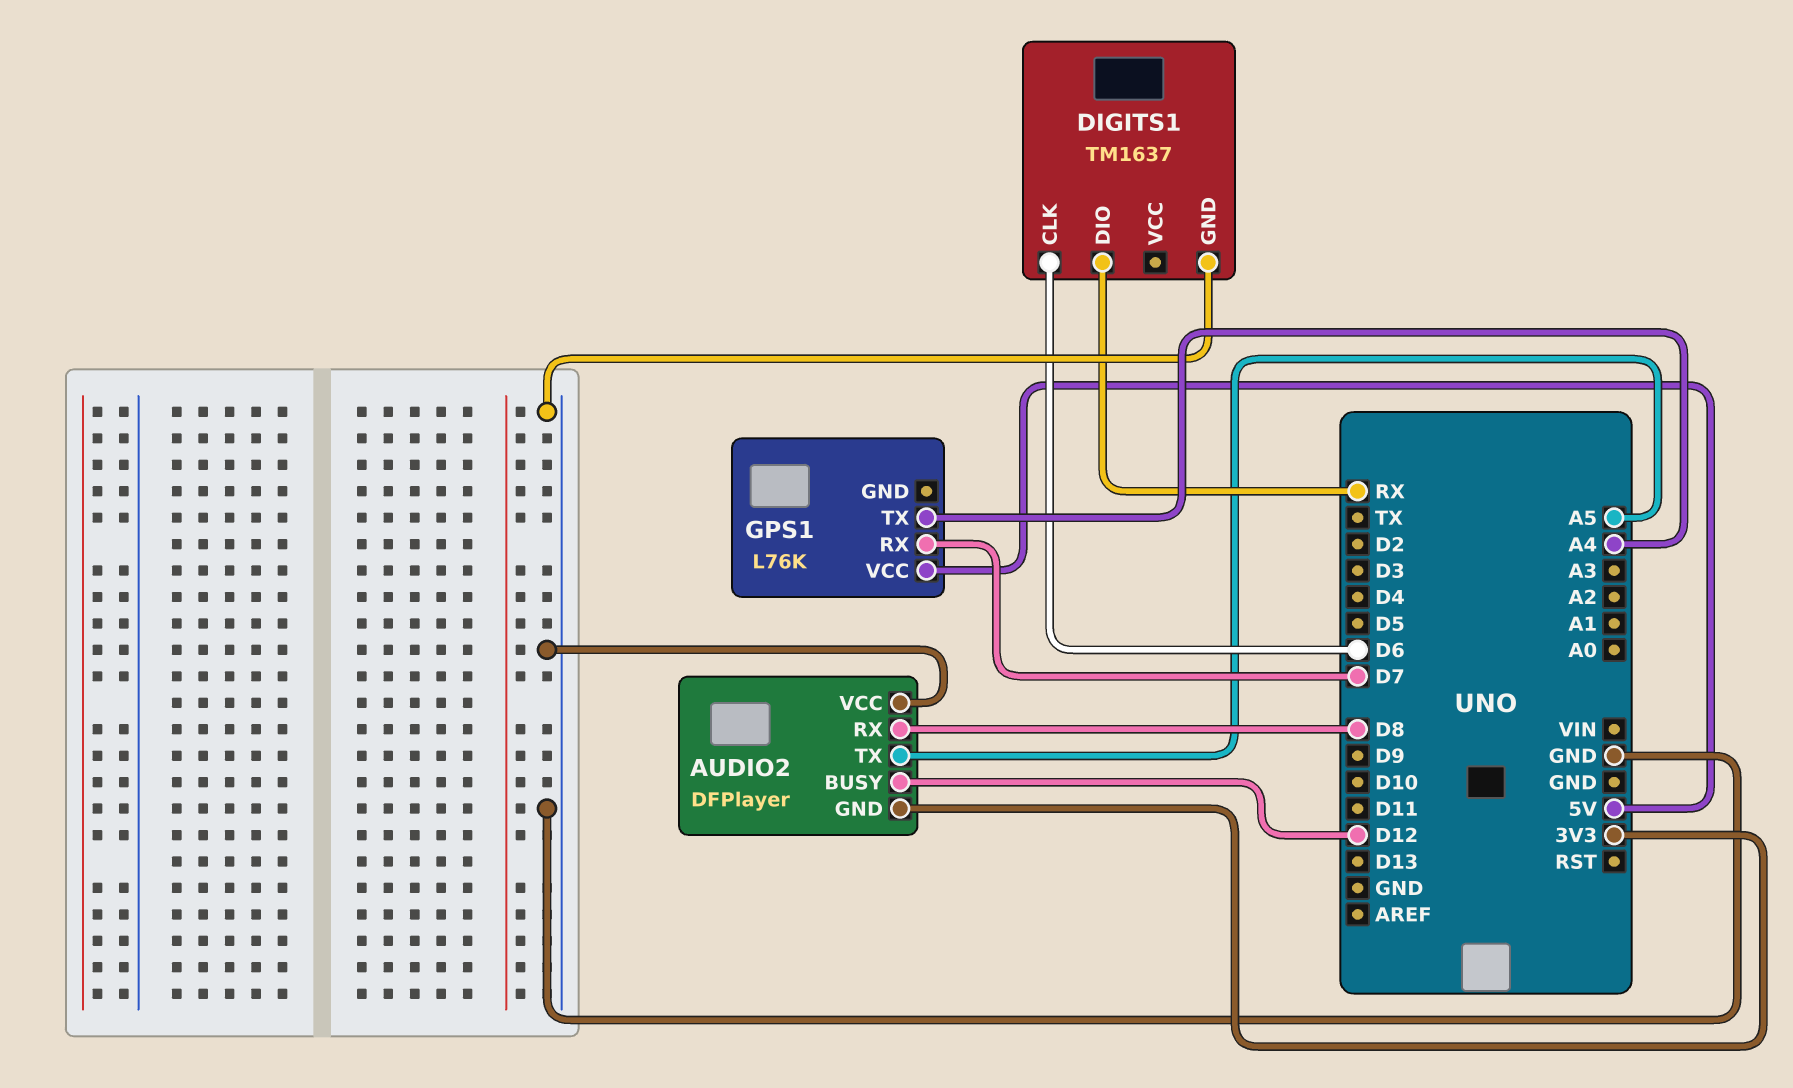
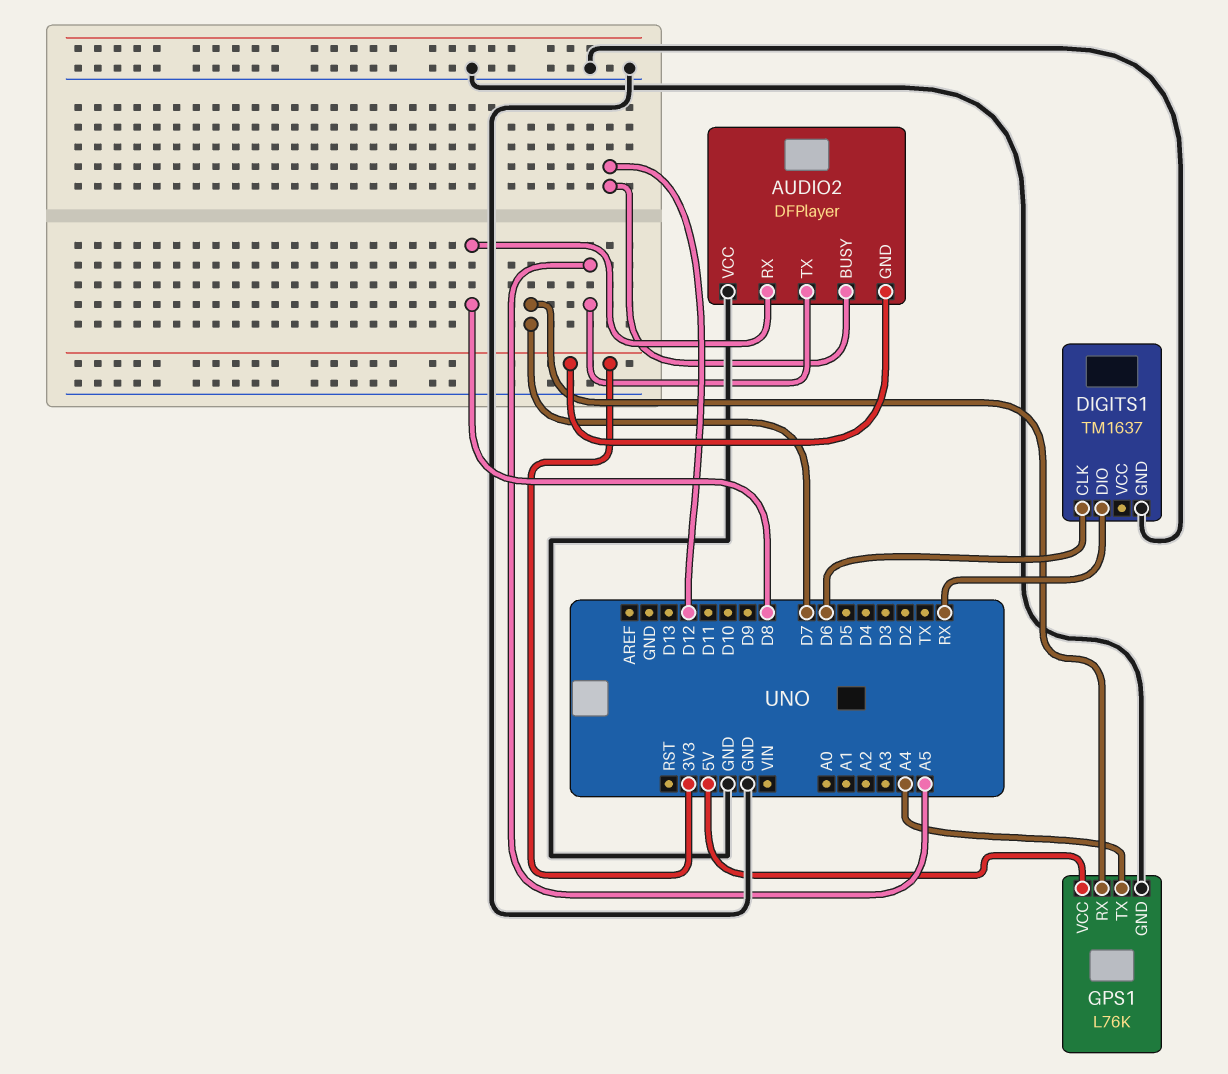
GPS1 pin GND: none -> GND

